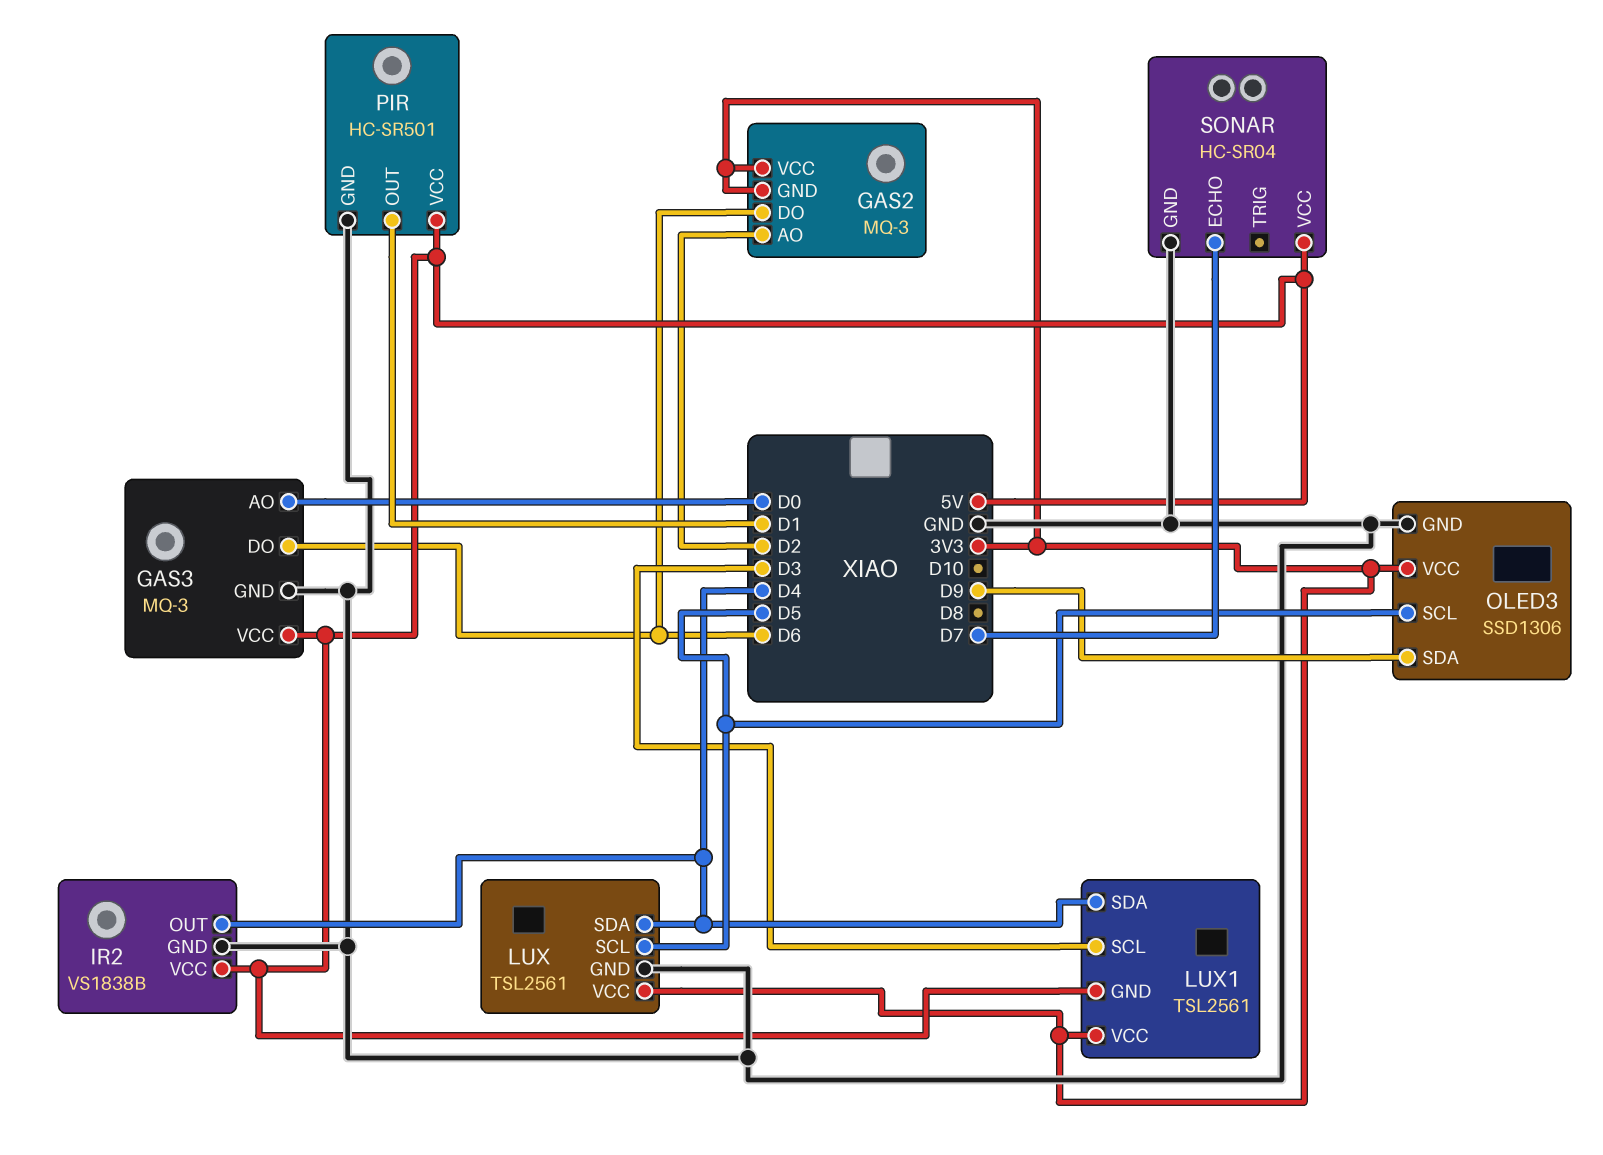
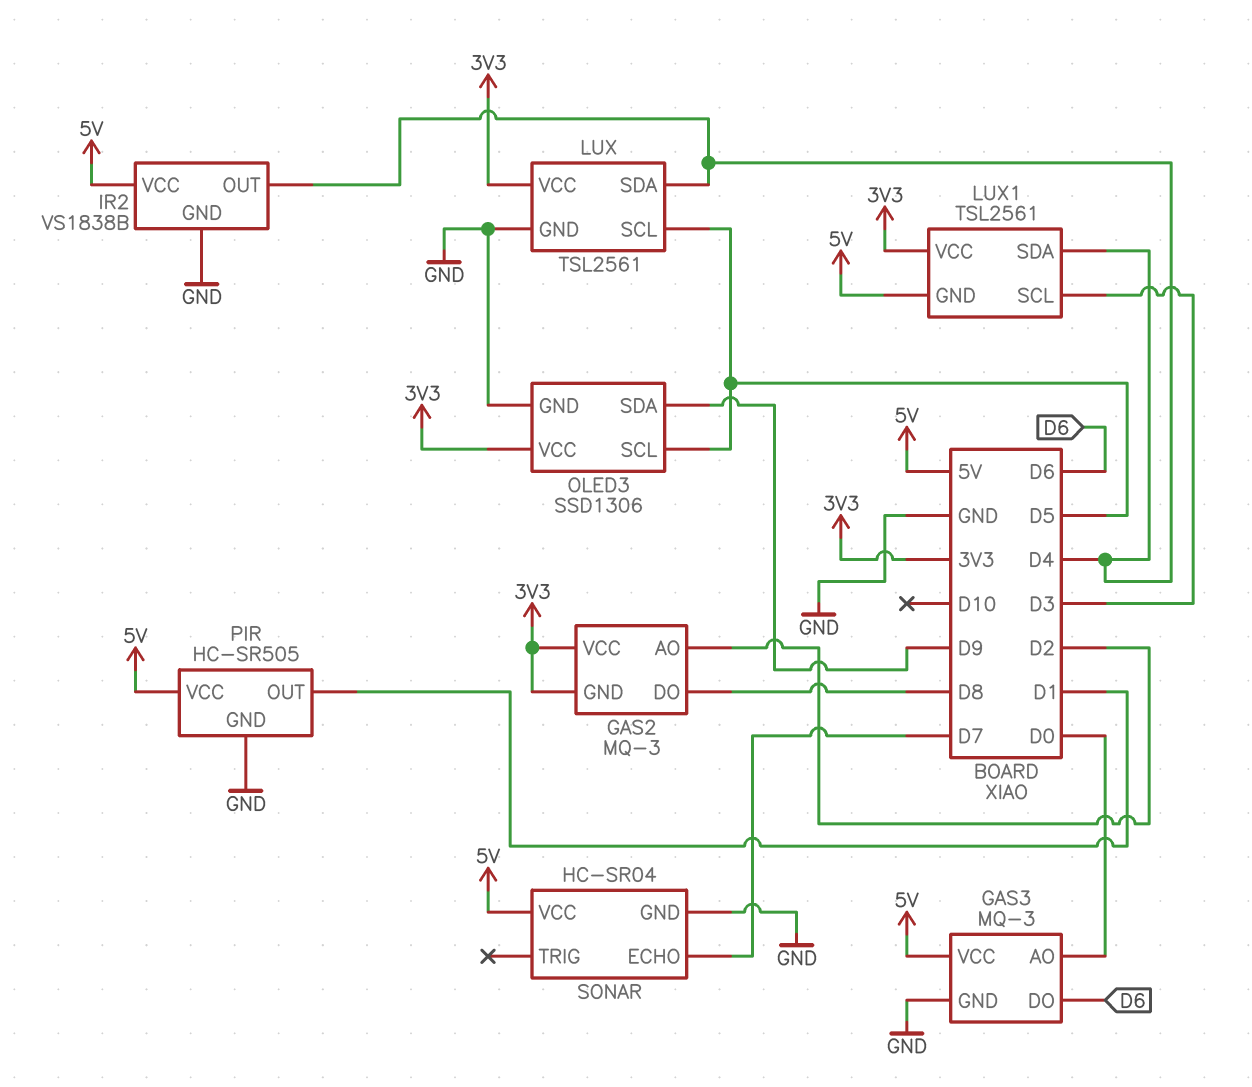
GAS2 pin DO: D6 -> D8
PIR: HC-SR501 -> HC-SR505

